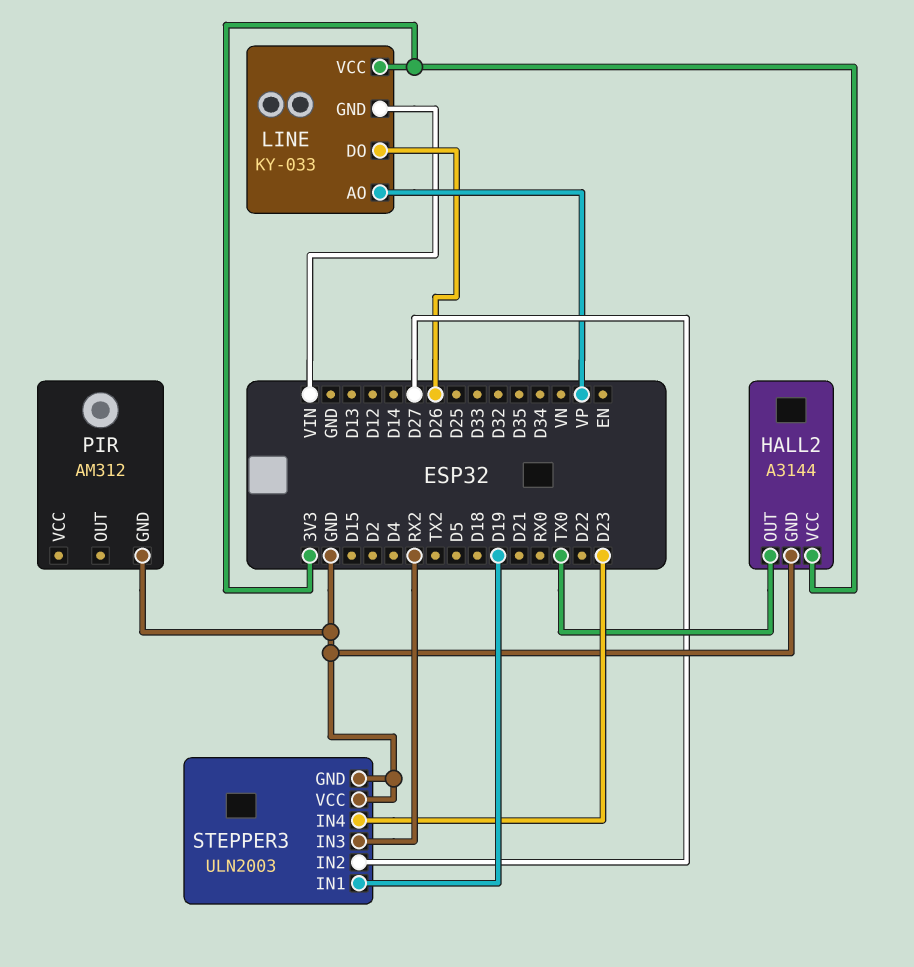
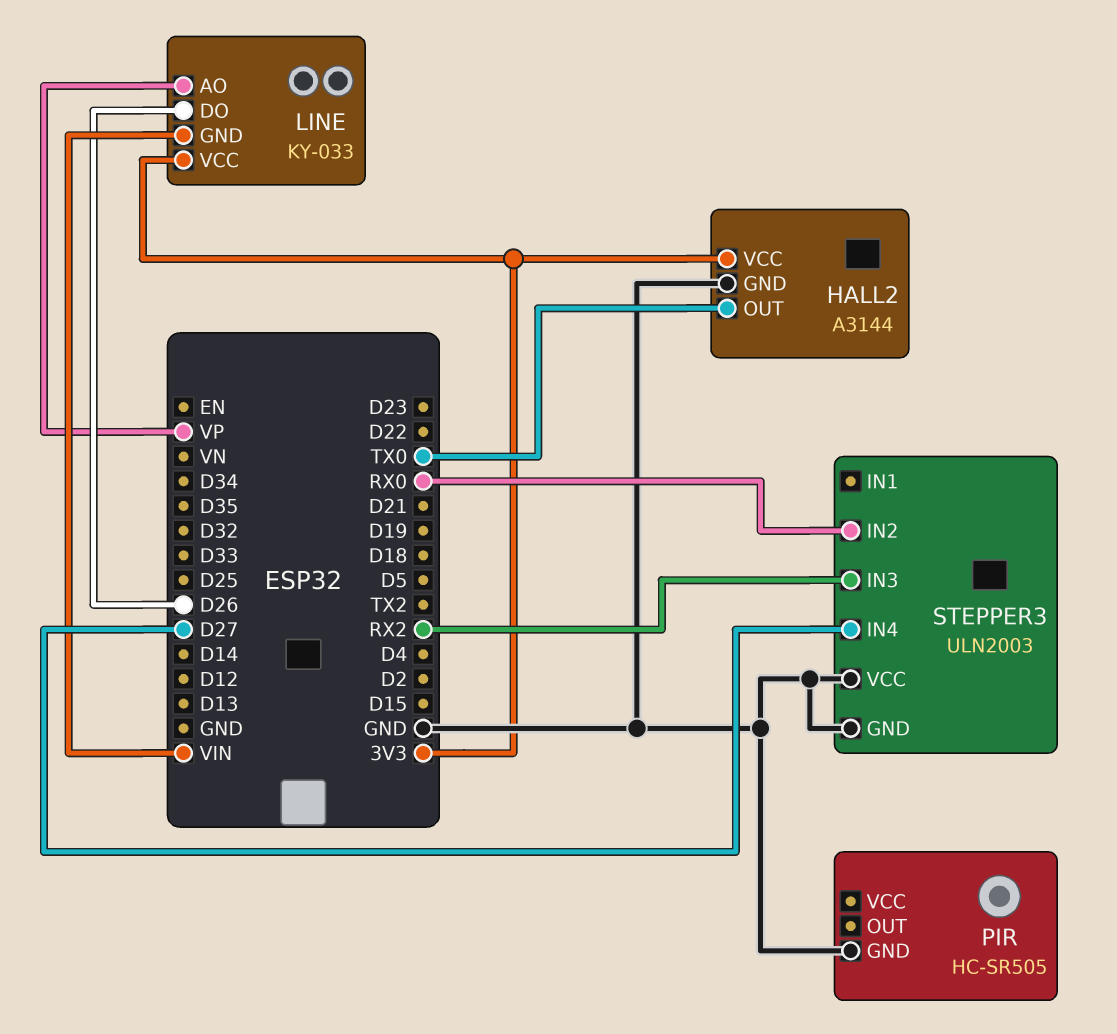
PIR: AM312 -> HC-SR505
STEPPER3 pin IN1: D19 -> none
STEPPER3 pin IN2: D27 -> RX0
STEPPER3 pin IN4: D23 -> D27

